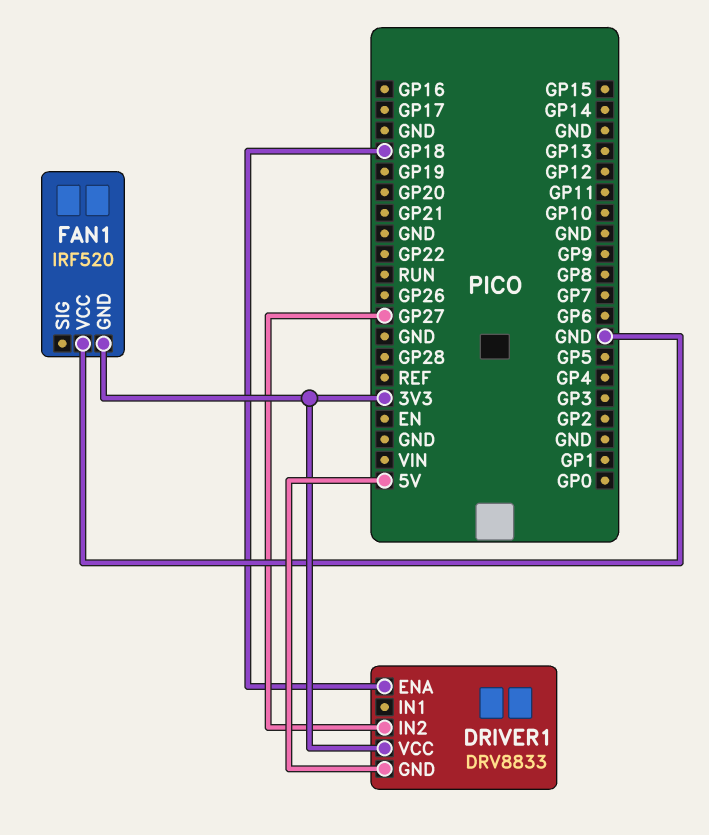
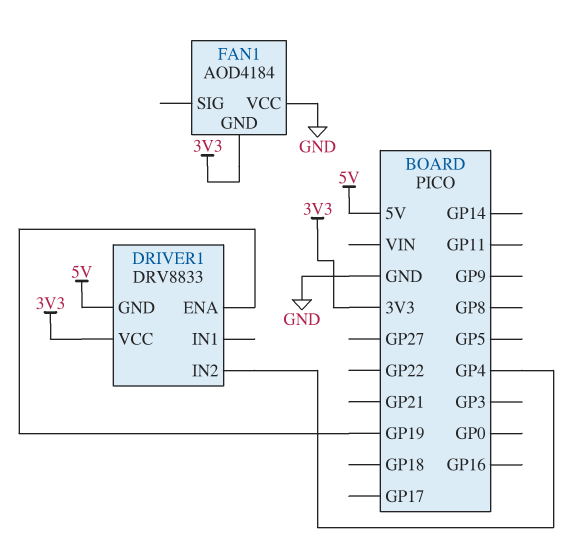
DRIVER1 pin ENA: GP18 -> GP19
DRIVER1 pin IN2: GP27 -> GP4
FAN1: IRF520 -> AOD4184

